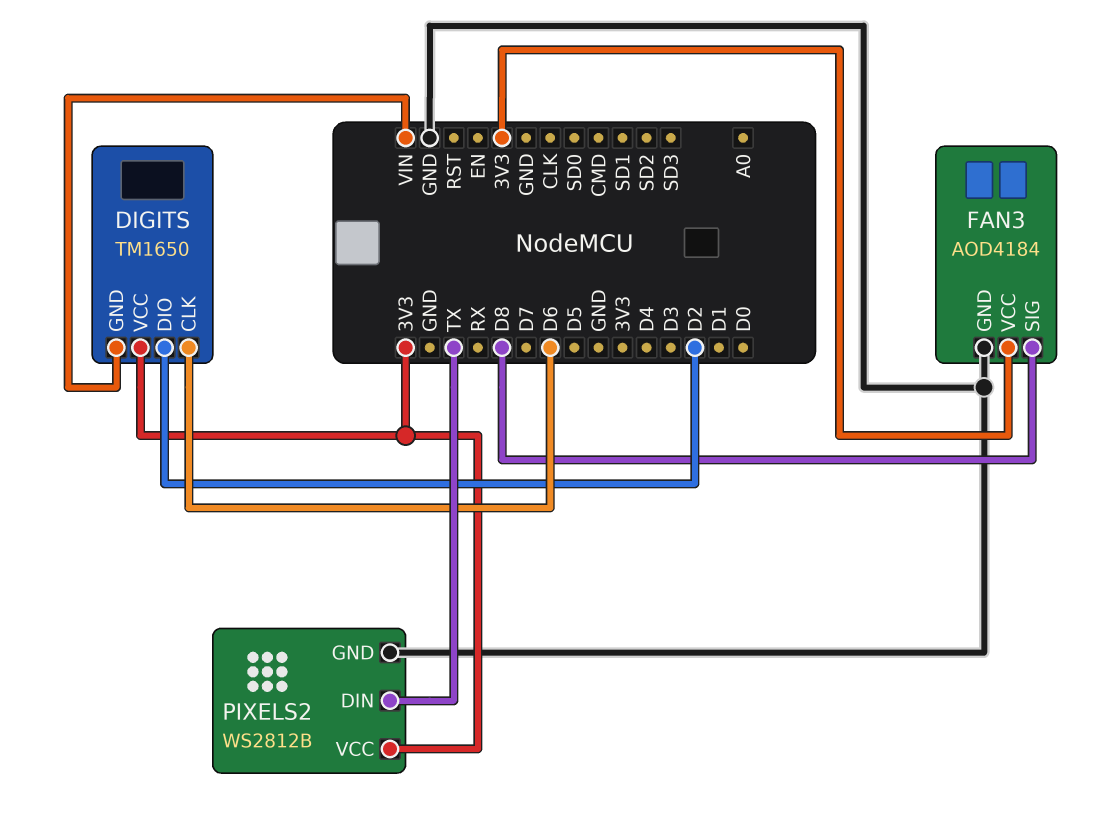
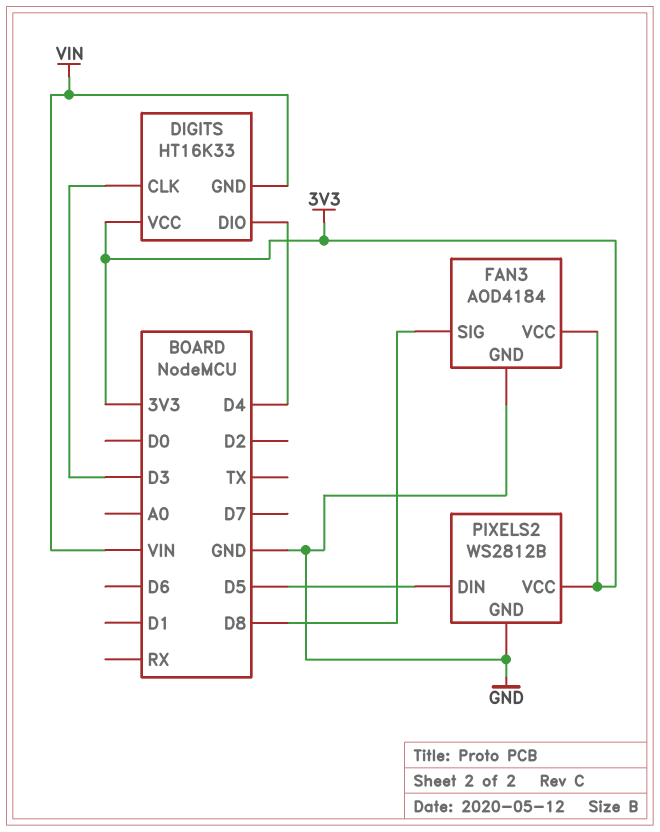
DIGITS: TM1650 -> HT16K33
DIGITS pin CLK: D6 -> D3
DIGITS pin DIO: D2 -> D4
PIXELS2 pin DIN: TX -> D5

